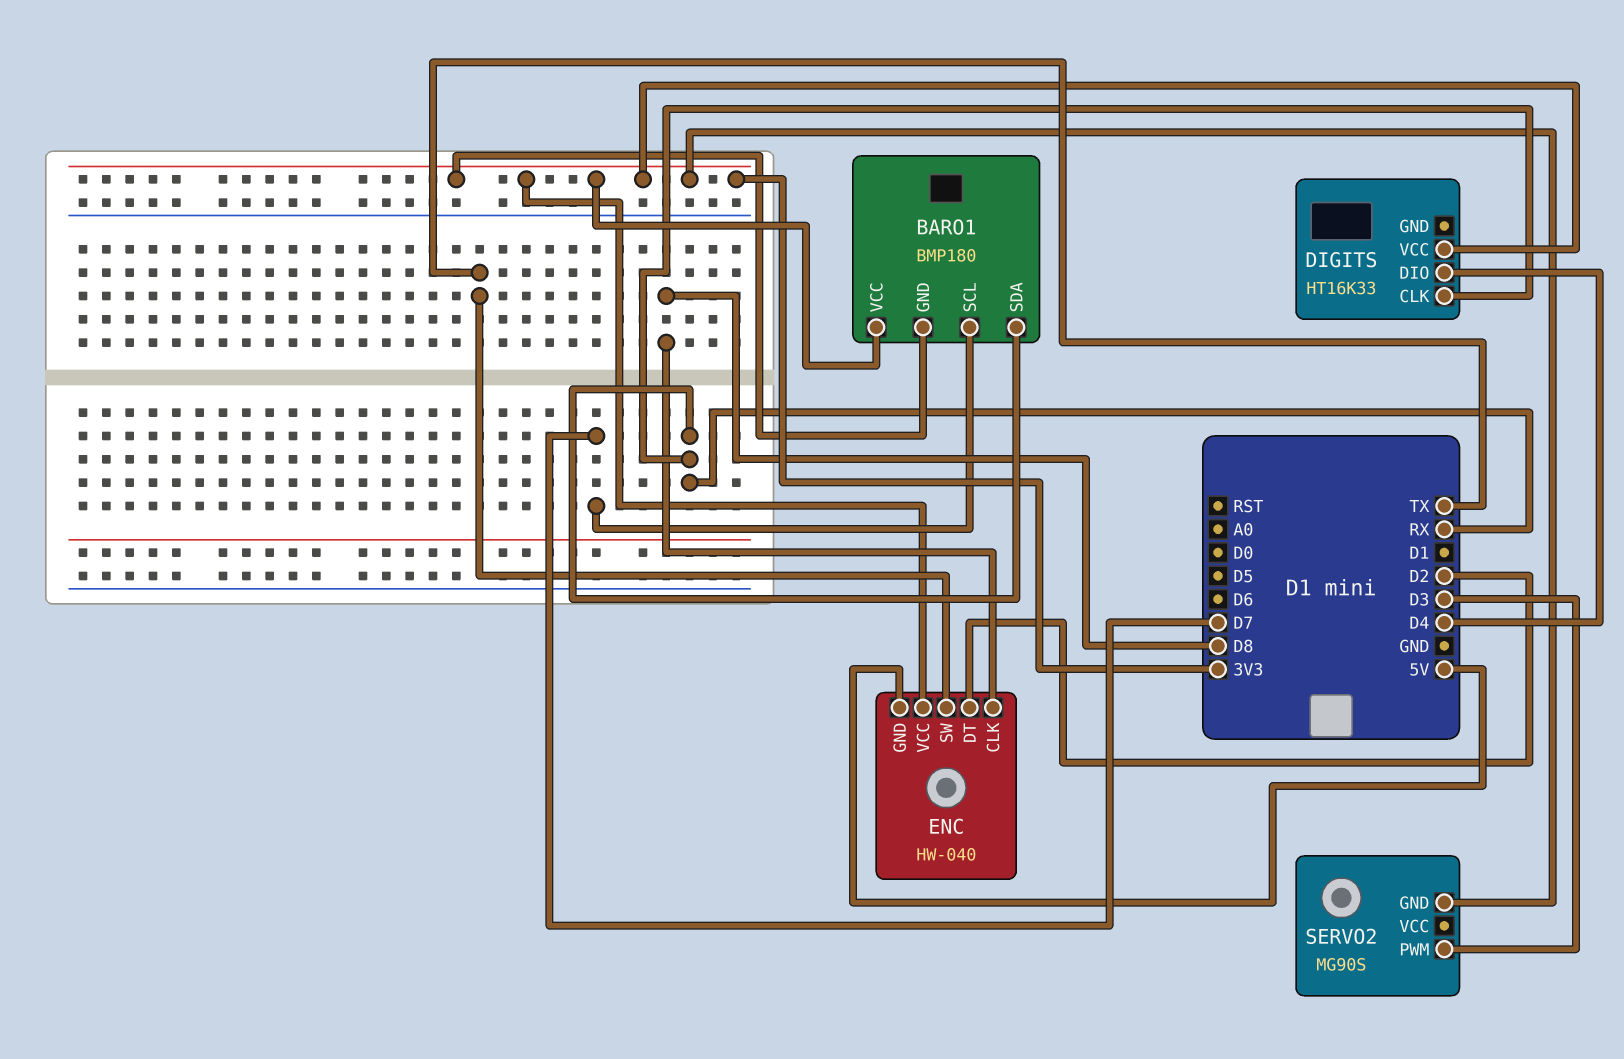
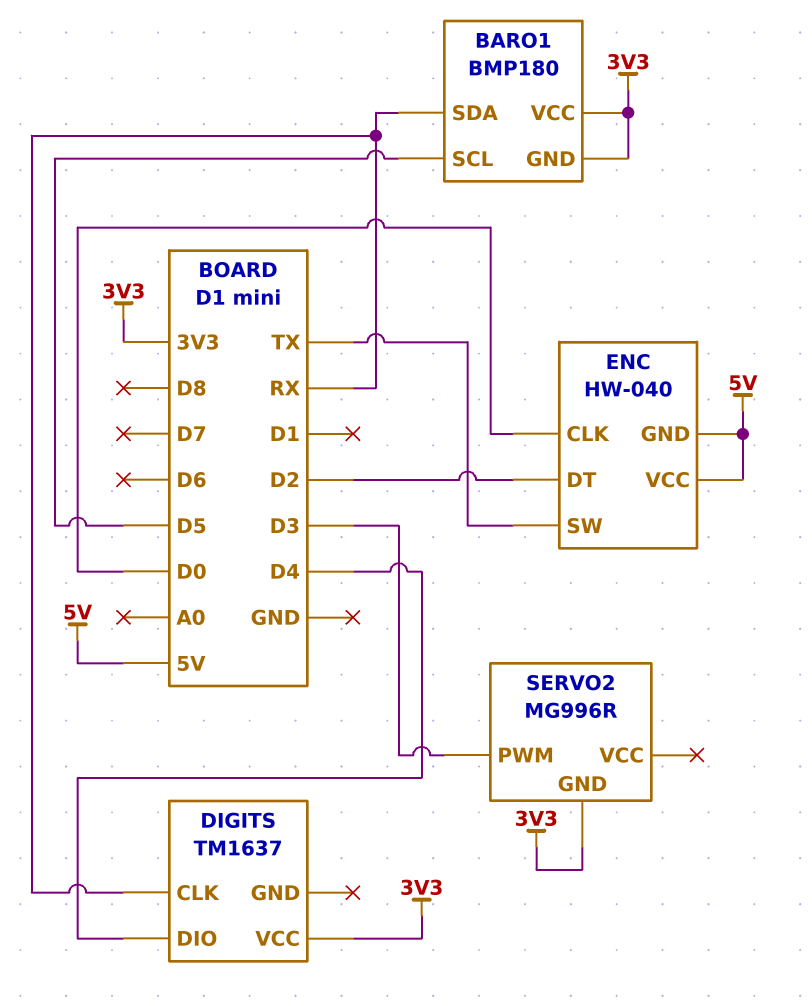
BARO1 pin SCL: D7 -> D5
DIGITS: HT16K33 -> TM1637
ENC pin CLK: D8 -> D0
ENC pin VCC: 3V3 -> 5V
SERVO2: MG90S -> MG996R

